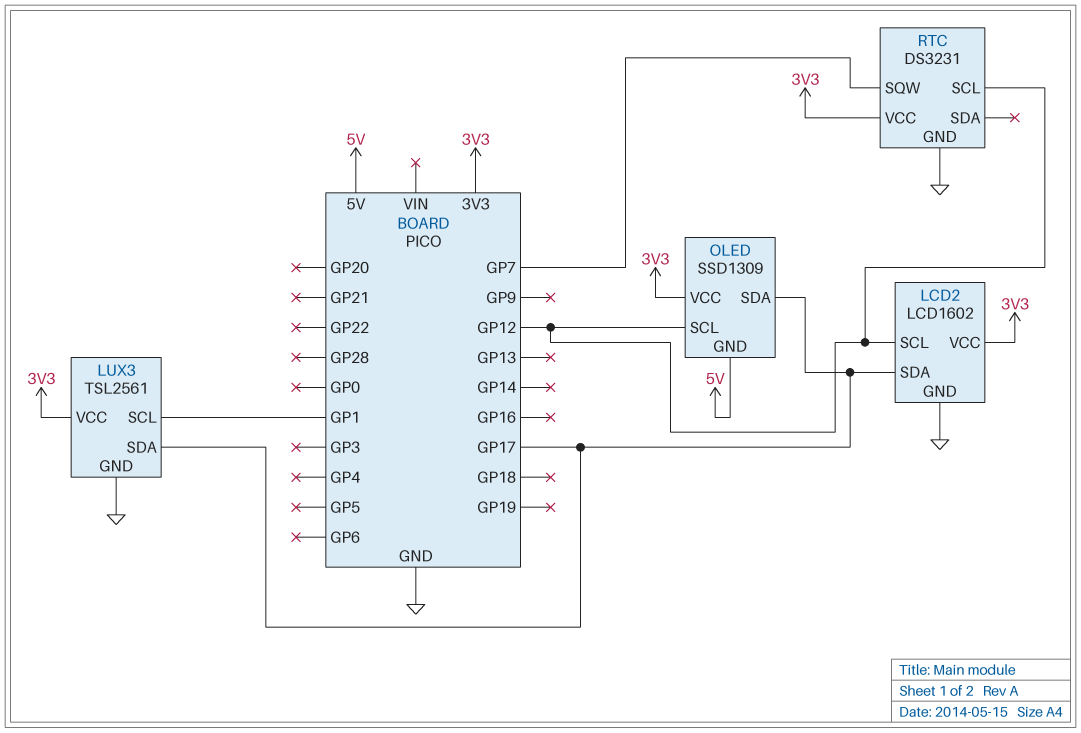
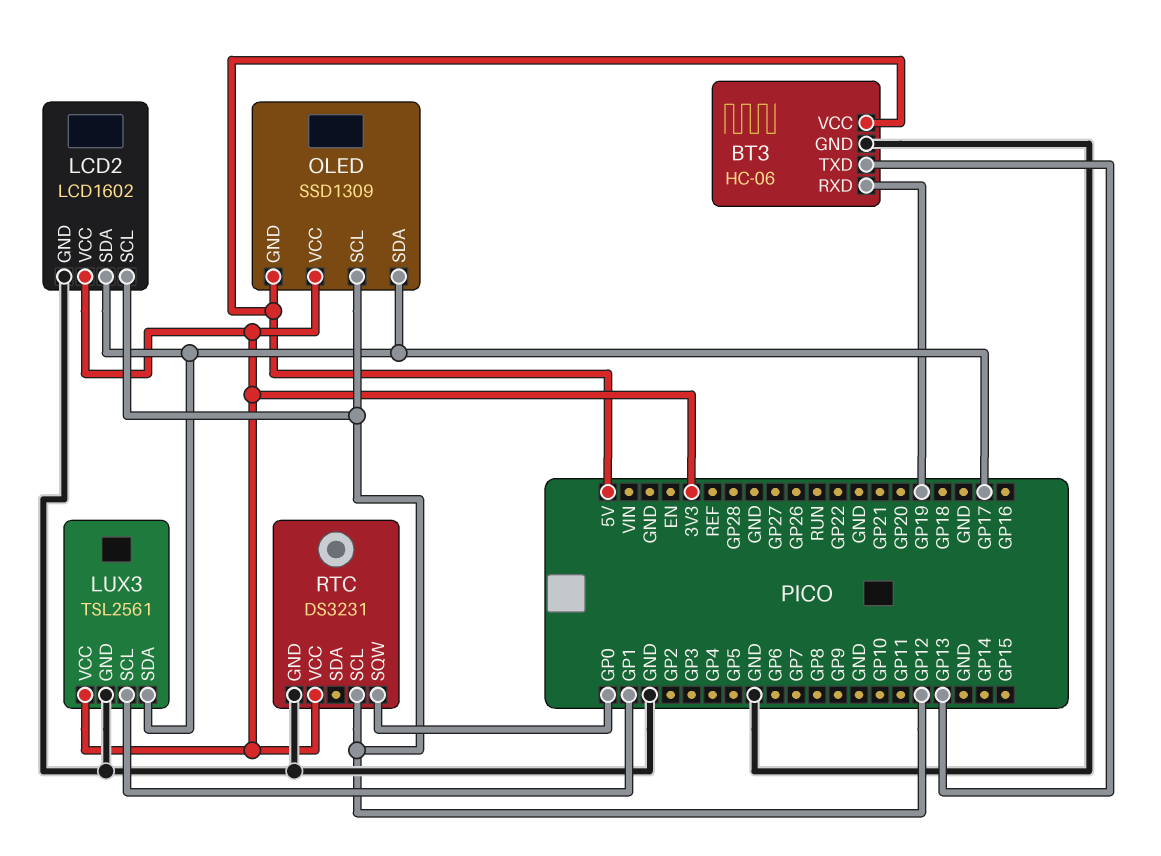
BT3: none -> HC-06
BT3 pin GND: none -> GND
BT3 pin RXD: none -> GP19
BT3 pin TXD: none -> GP13
BT3 pin VCC: none -> 5V
RTC pin SQW: GP7 -> GP0

